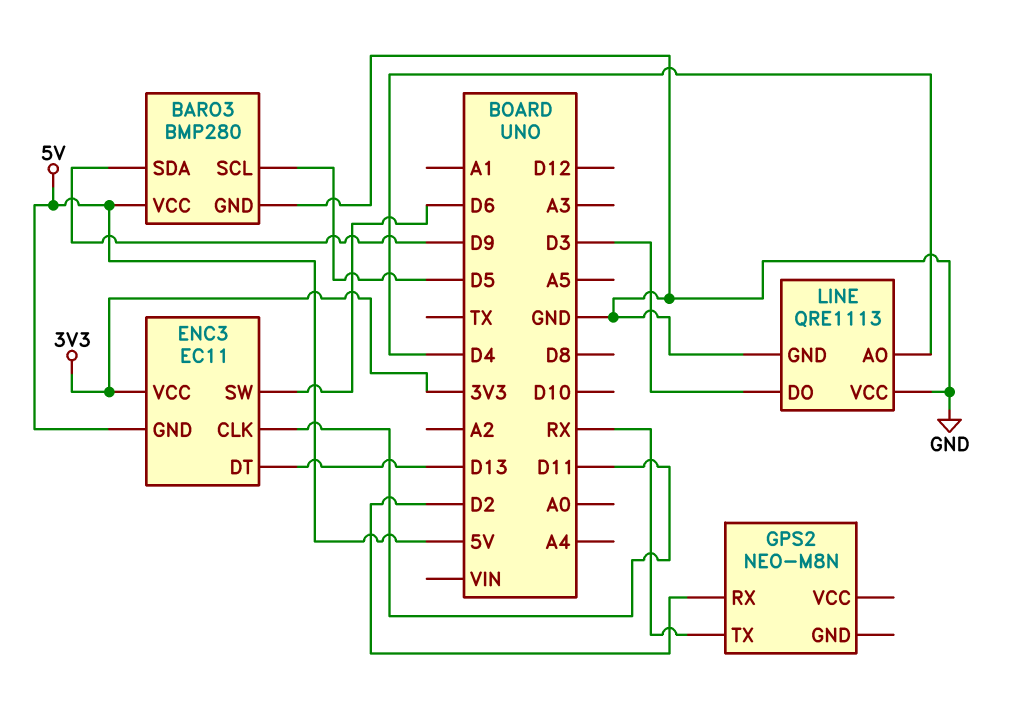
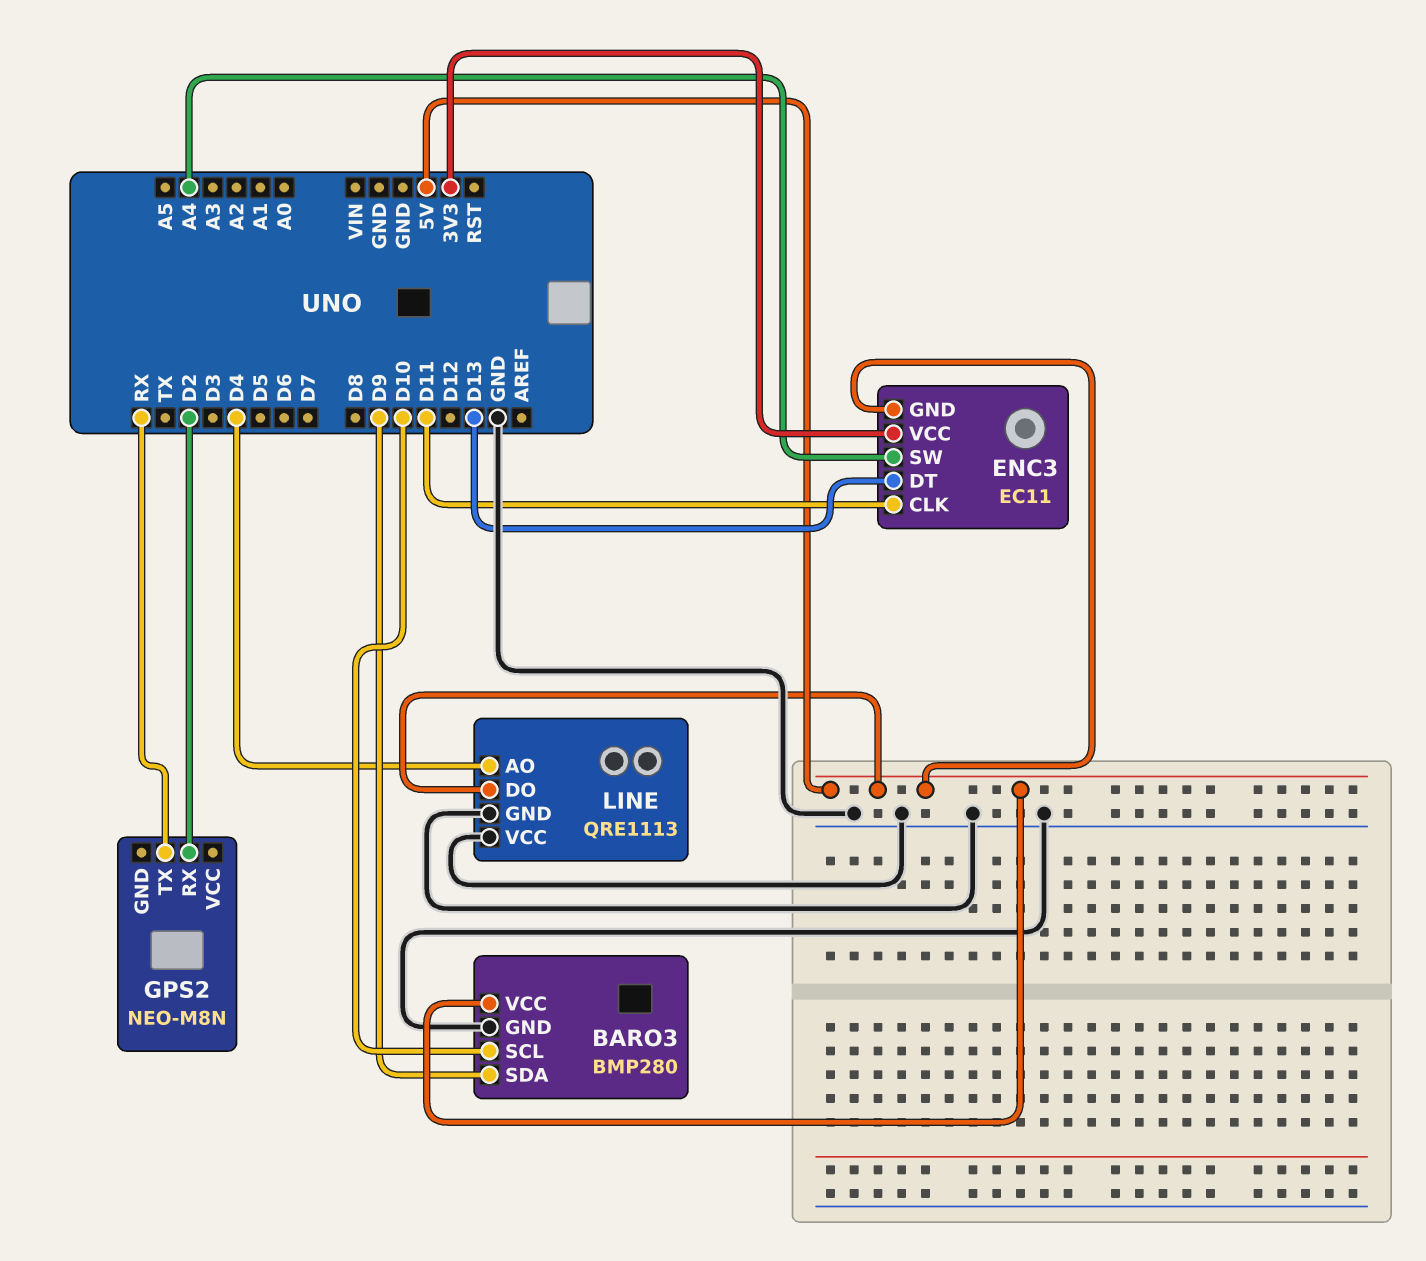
BARO3 pin SCL: D5 -> D10
ENC3 pin SW: D6 -> A4
LINE pin DO: D3 -> 5V

